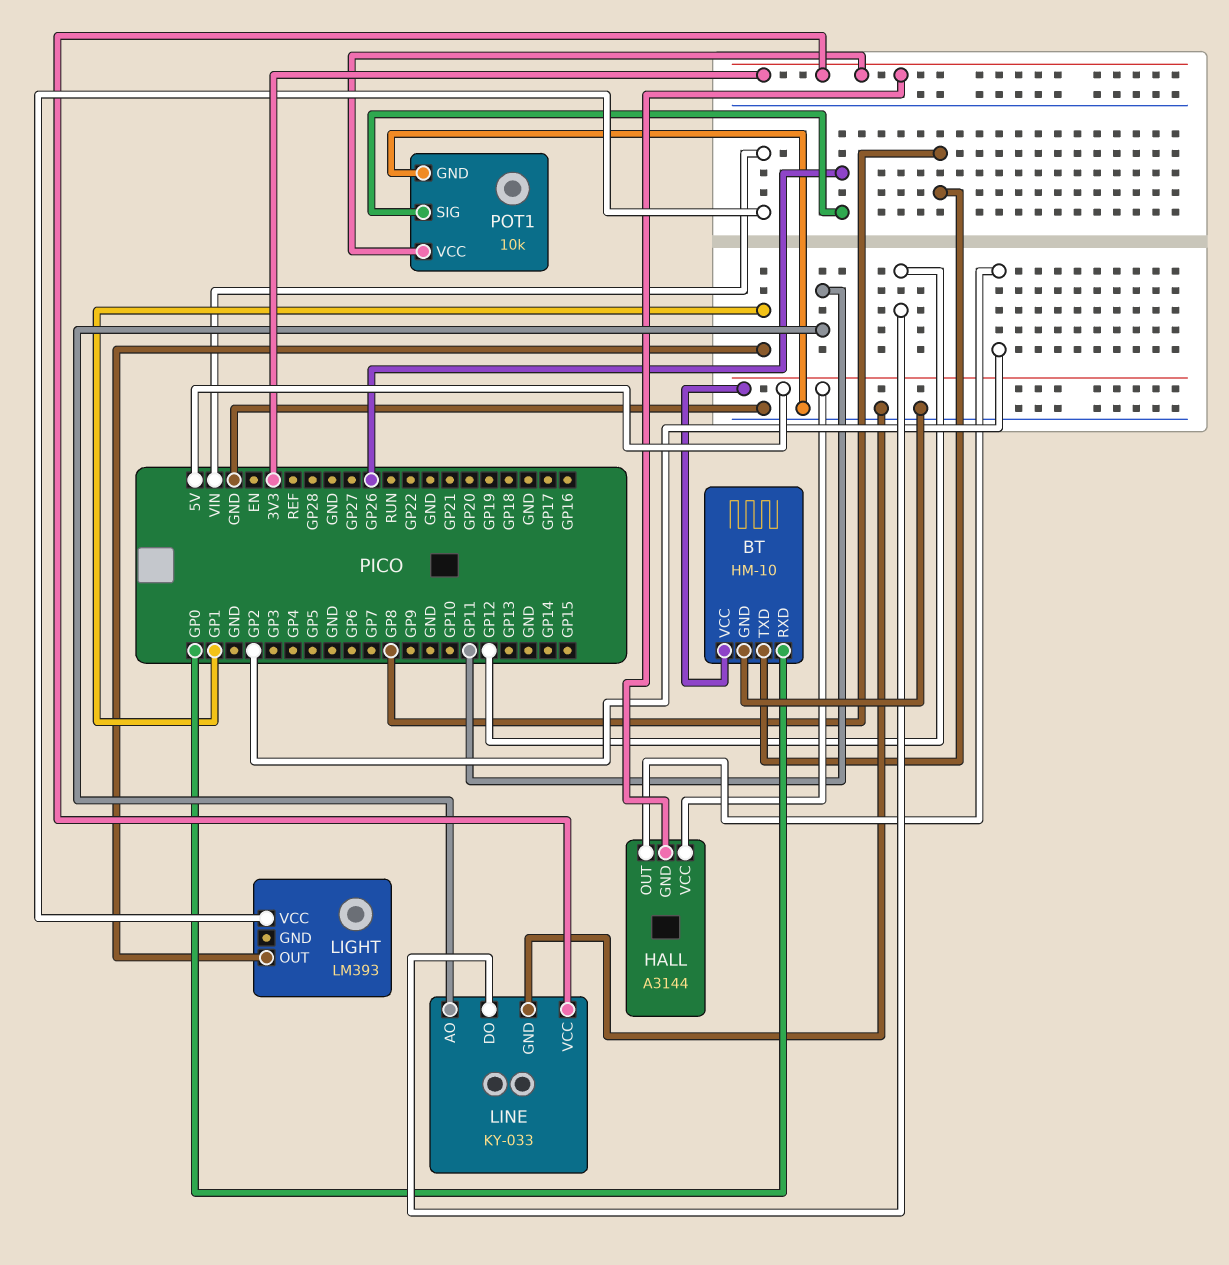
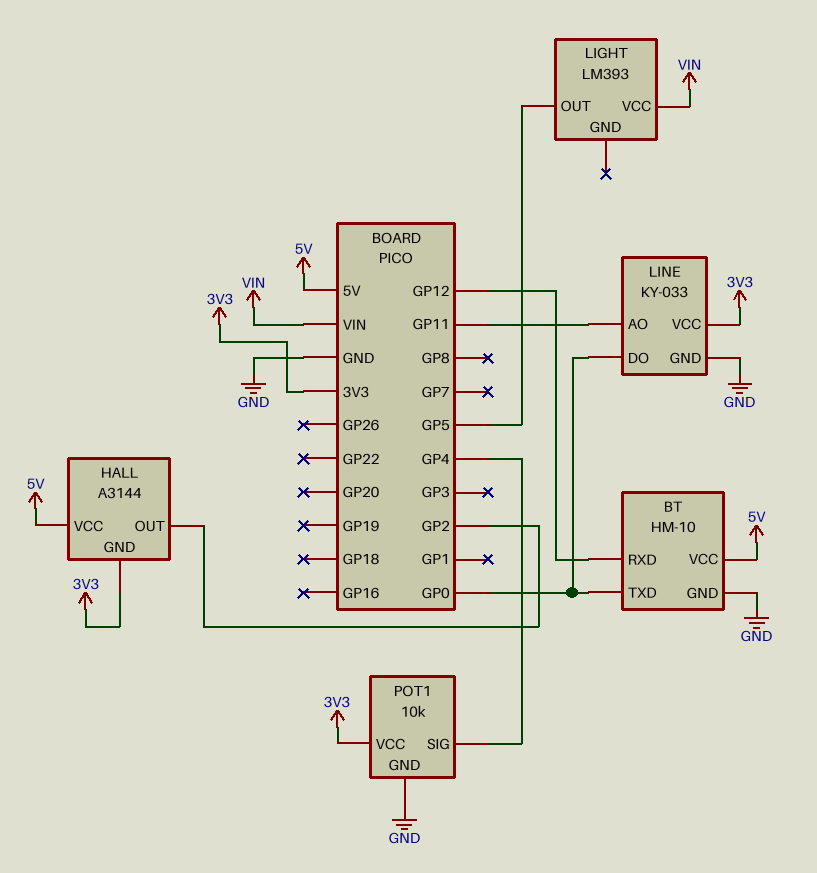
BT pin RXD: GP0 -> GP12
BT pin TXD: GP8 -> GP0
LIGHT pin OUT: GP1 -> GP5
LINE pin DO: GP12 -> GP0
POT1 pin SIG: GP26 -> GP4

